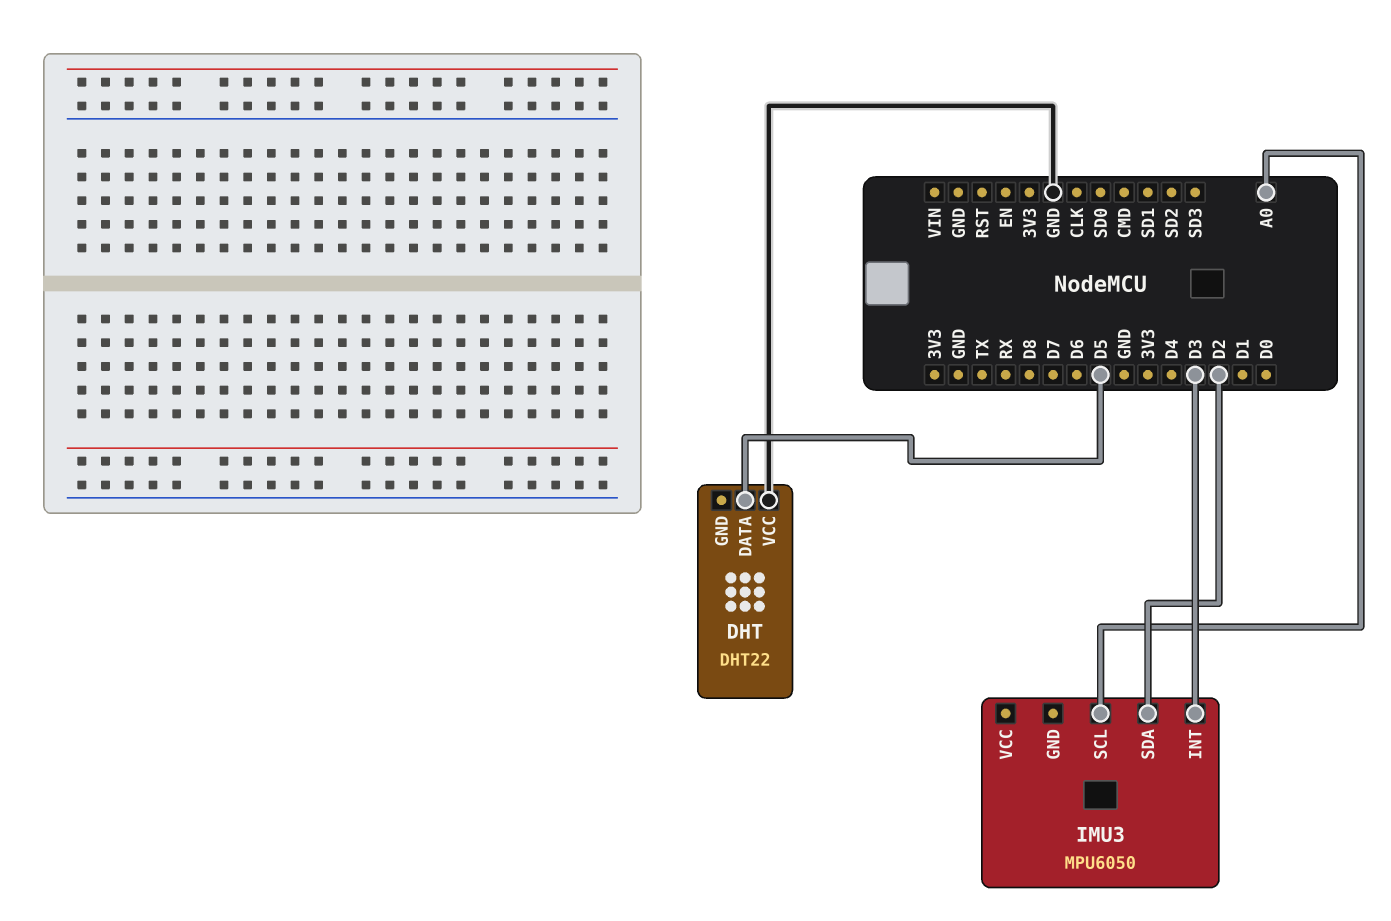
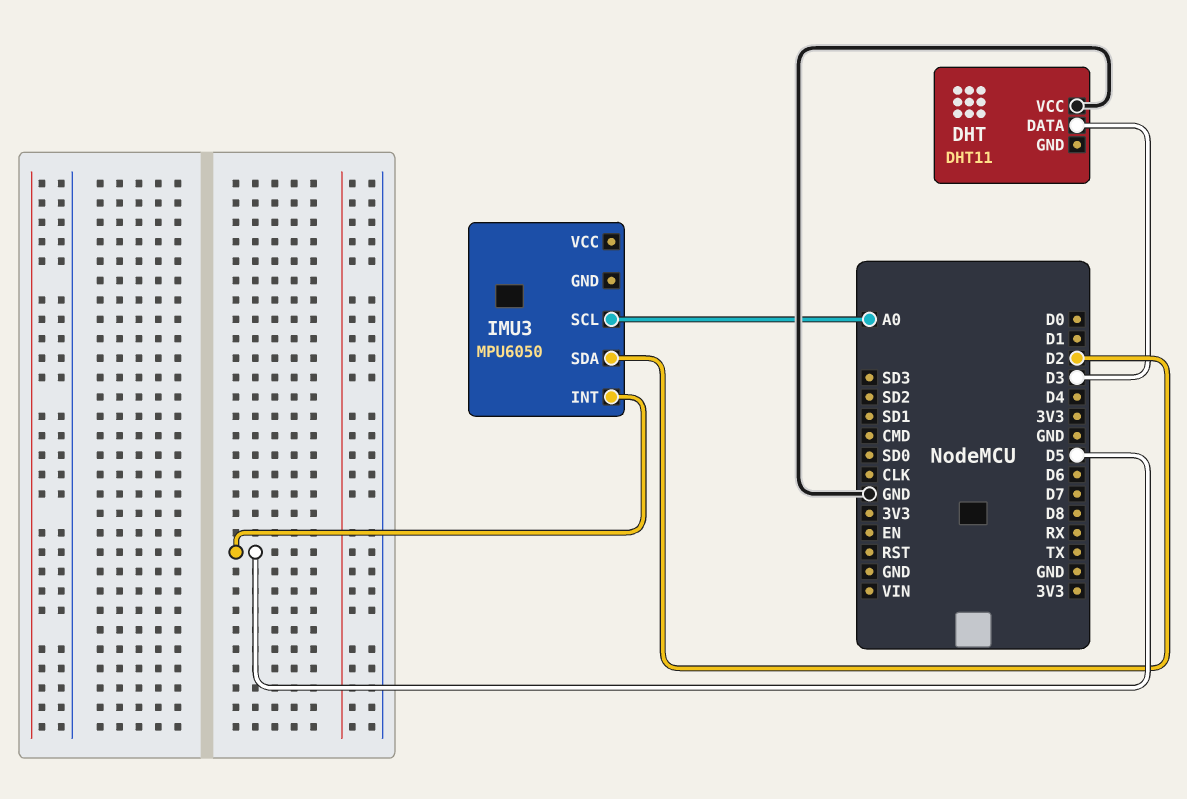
DHT: DHT22 -> DHT11
DHT pin DATA: D5 -> D3
IMU3 pin INT: D3 -> D5

